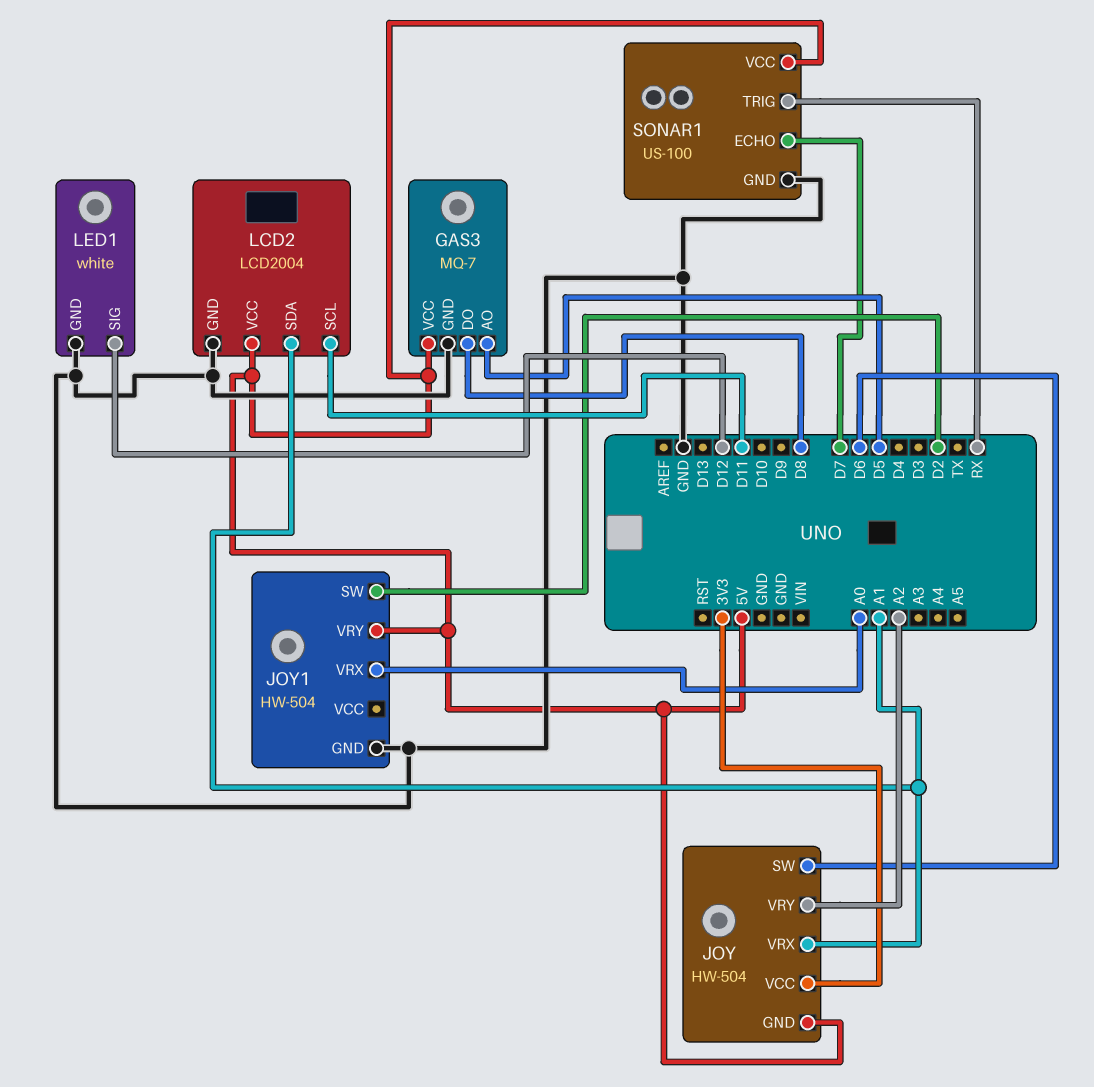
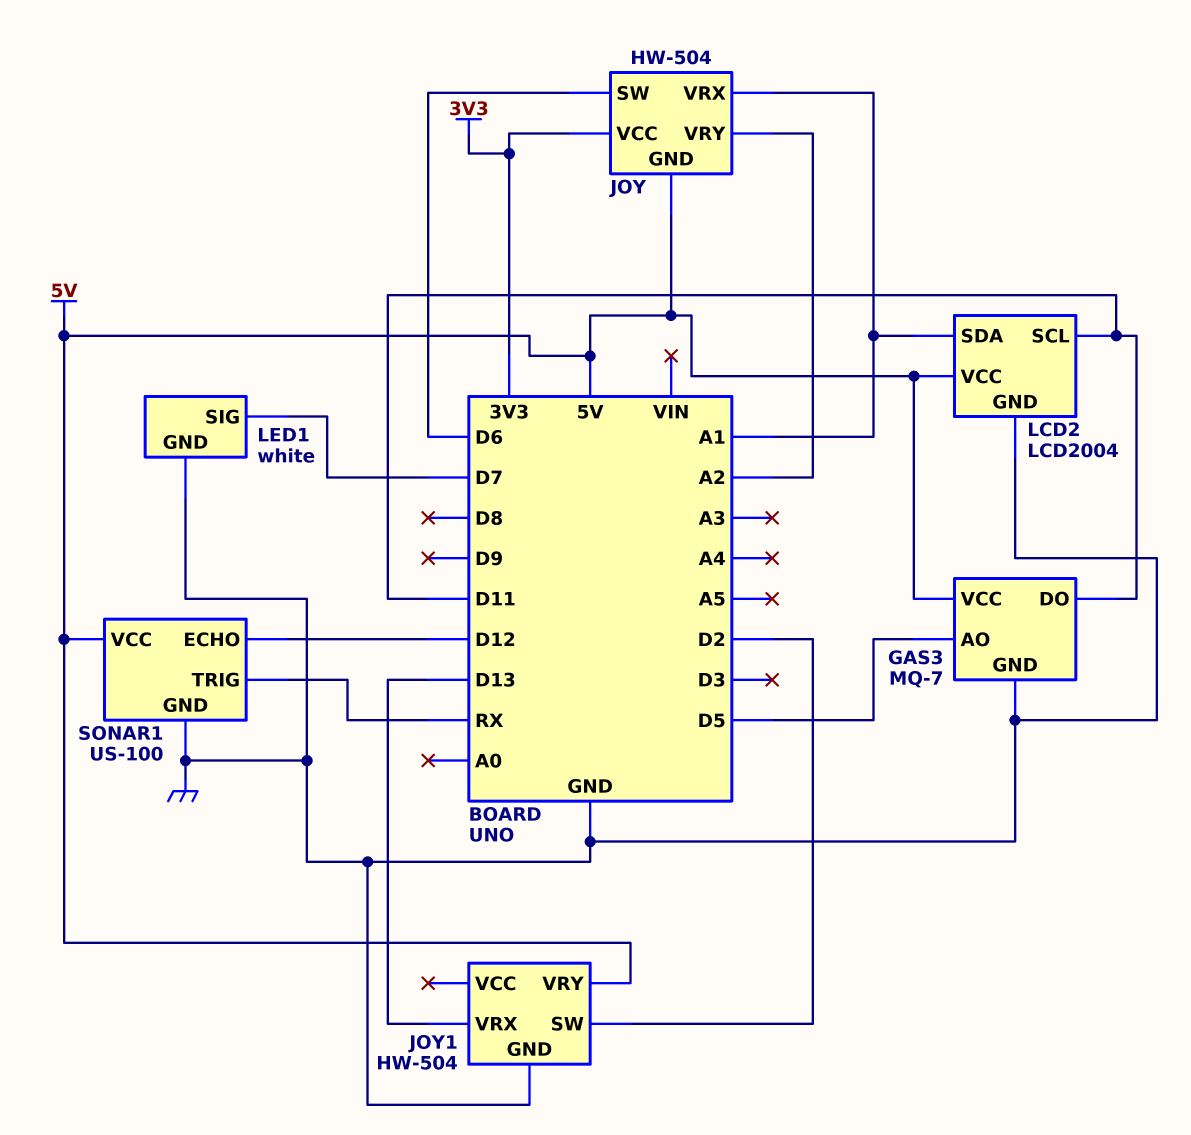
GAS3 pin DO: D8 -> D11
JOY1 pin VRX: A0 -> D13
LED1 pin SIG: D12 -> D7
SONAR1 pin ECHO: D7 -> D12

